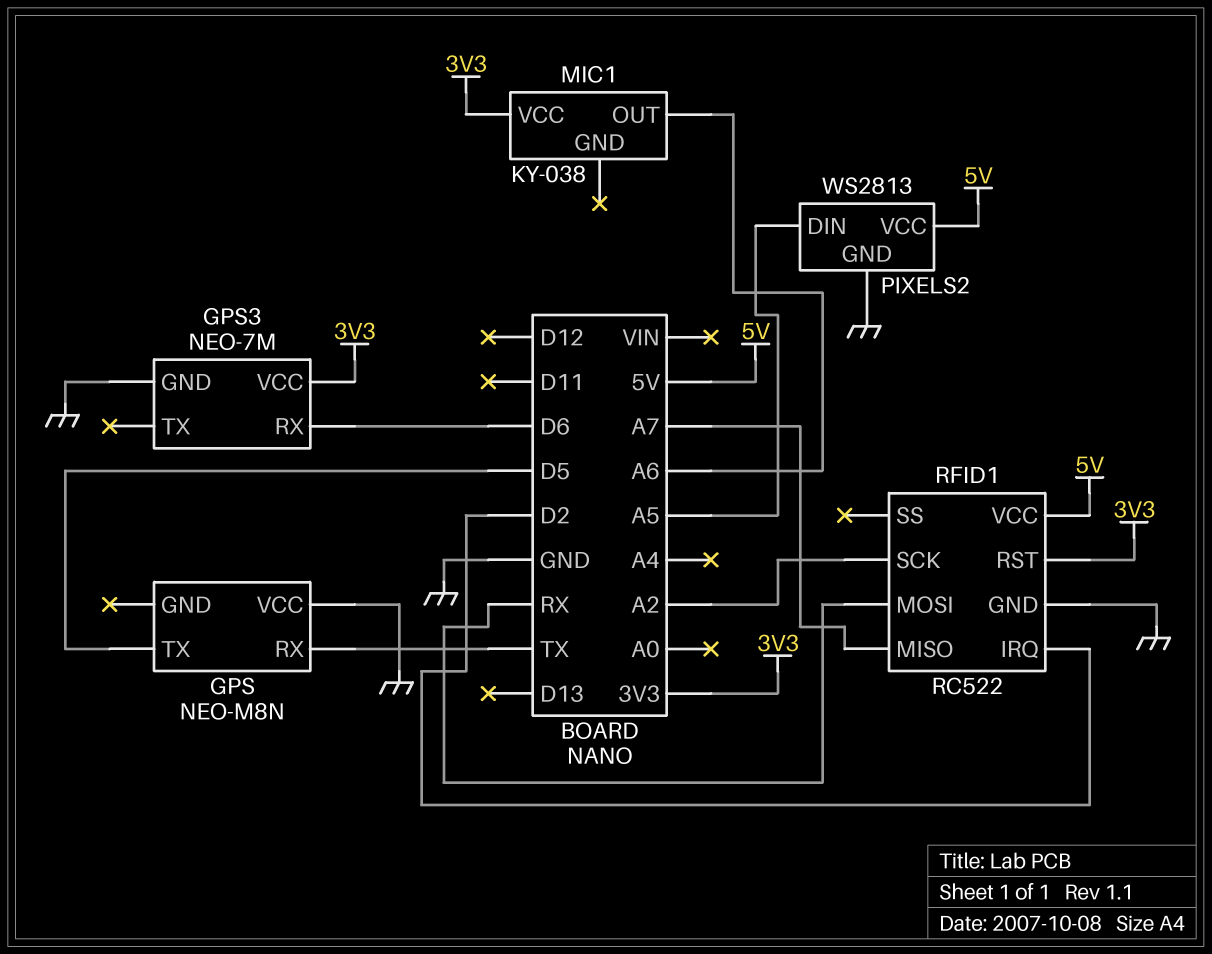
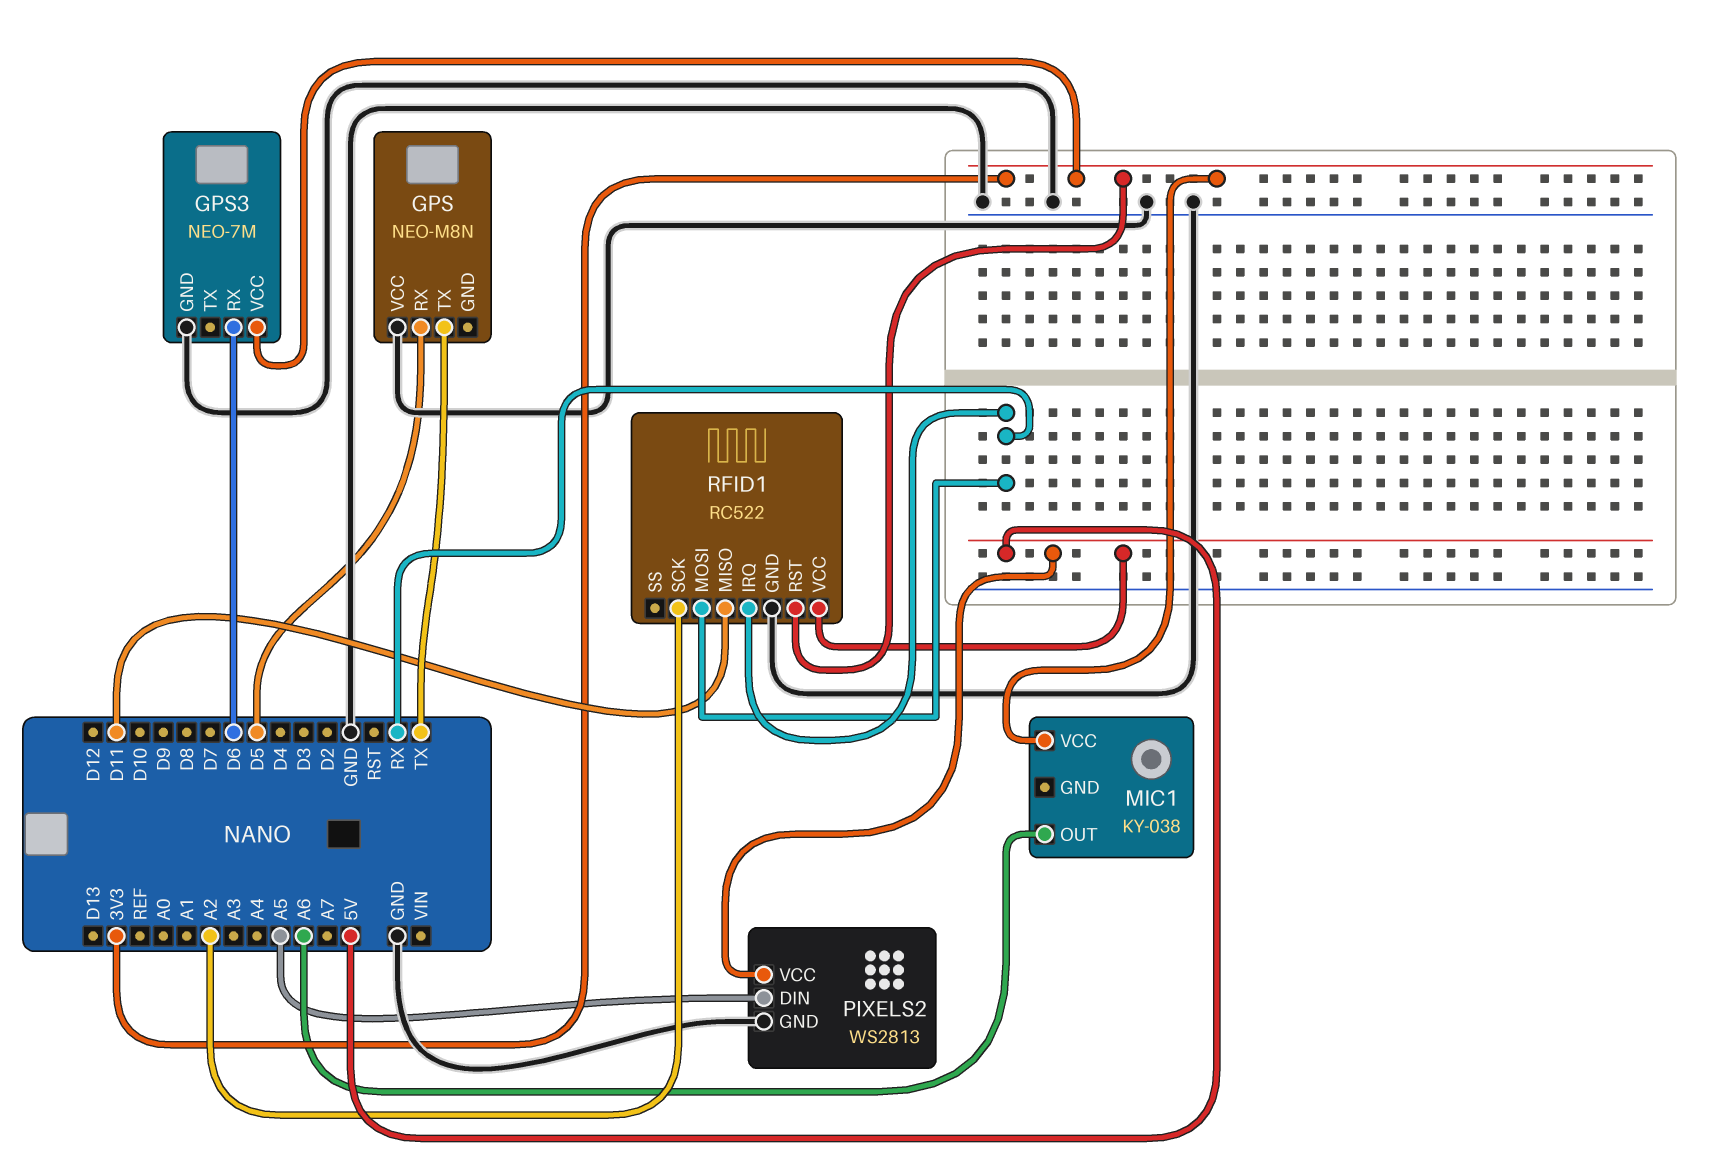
GPS pin RX: TX -> D5
GPS pin TX: D5 -> TX
RFID1 pin IRQ: D2 -> RX
RFID1 pin MISO: A7 -> D11

